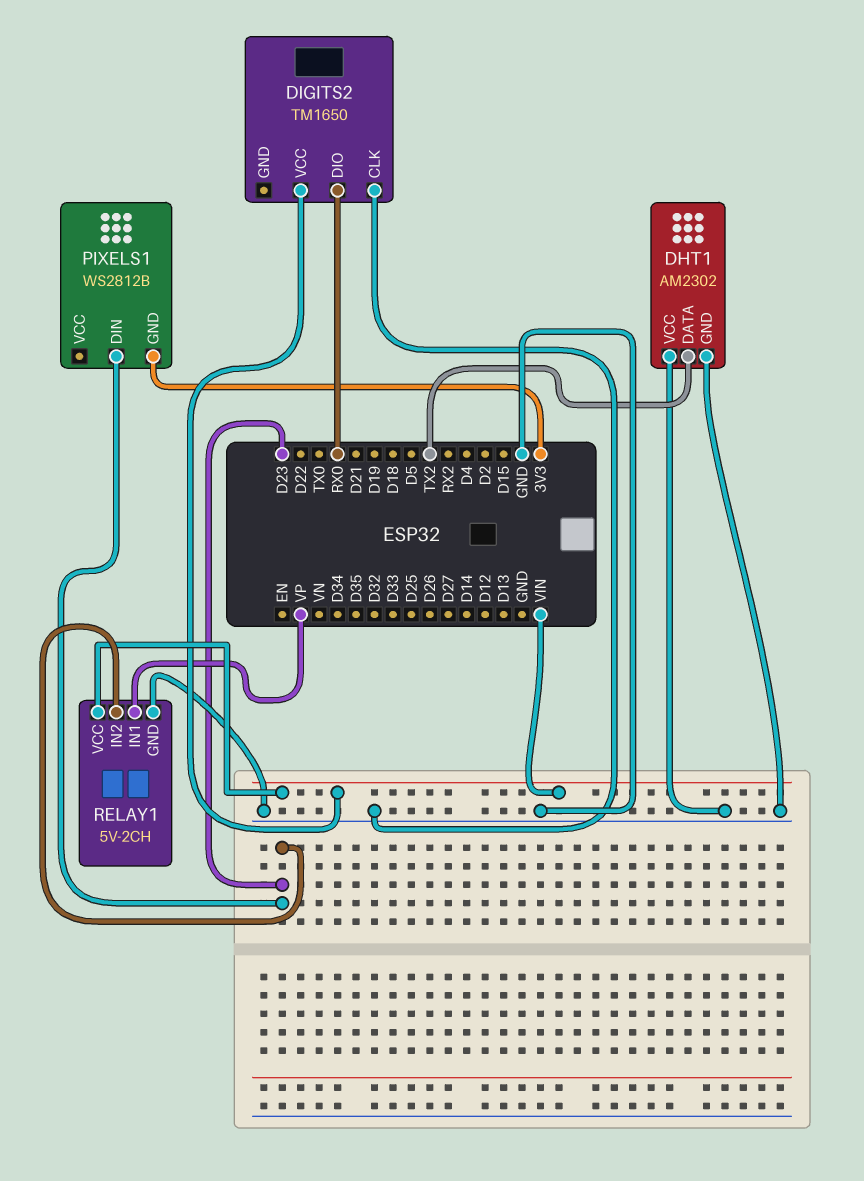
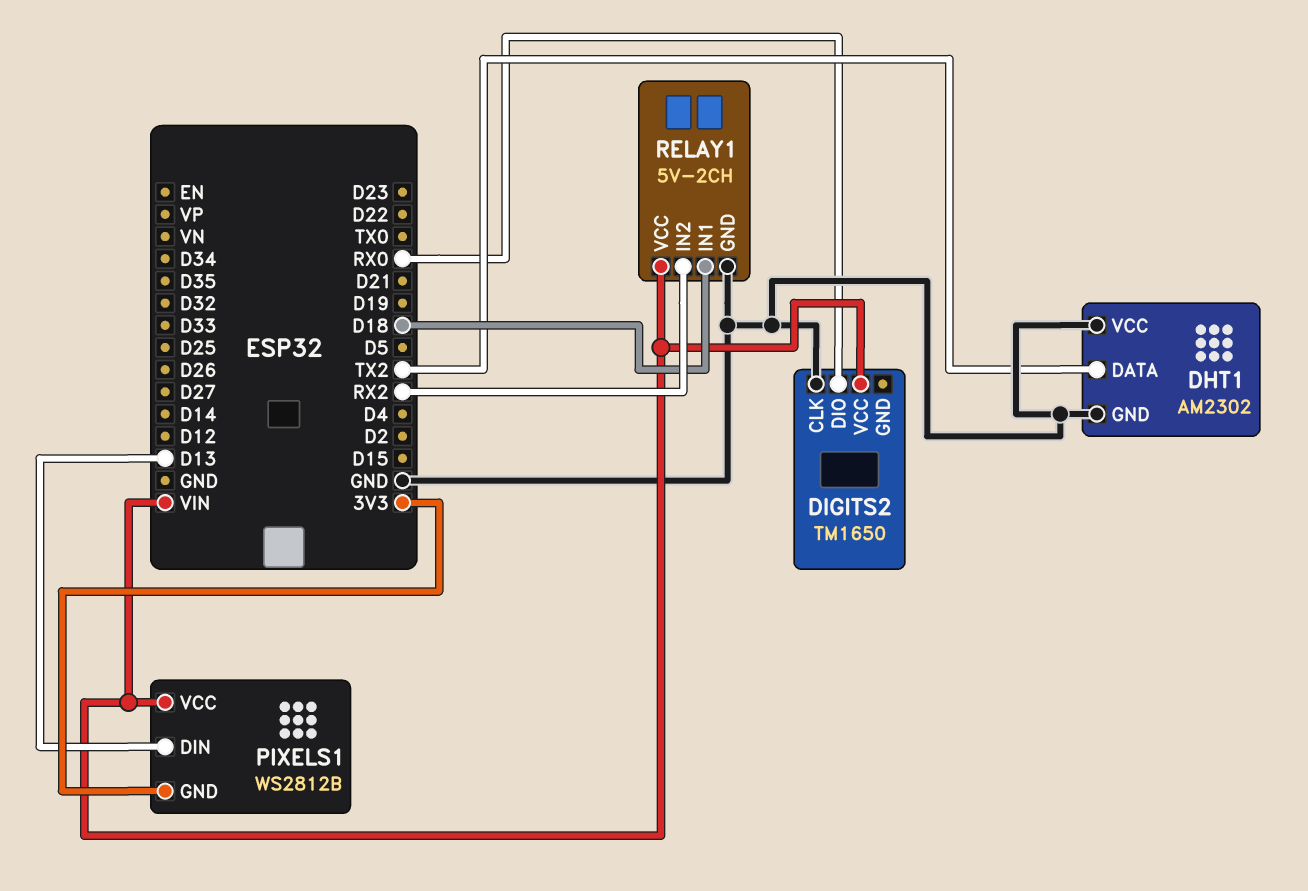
PIXELS1 pin DIN: D23 -> D13
PIXELS1 pin VCC: none -> VIN
RELAY1 pin IN1: VP -> D18
RELAY1 pin IN2: D23 -> RX2

